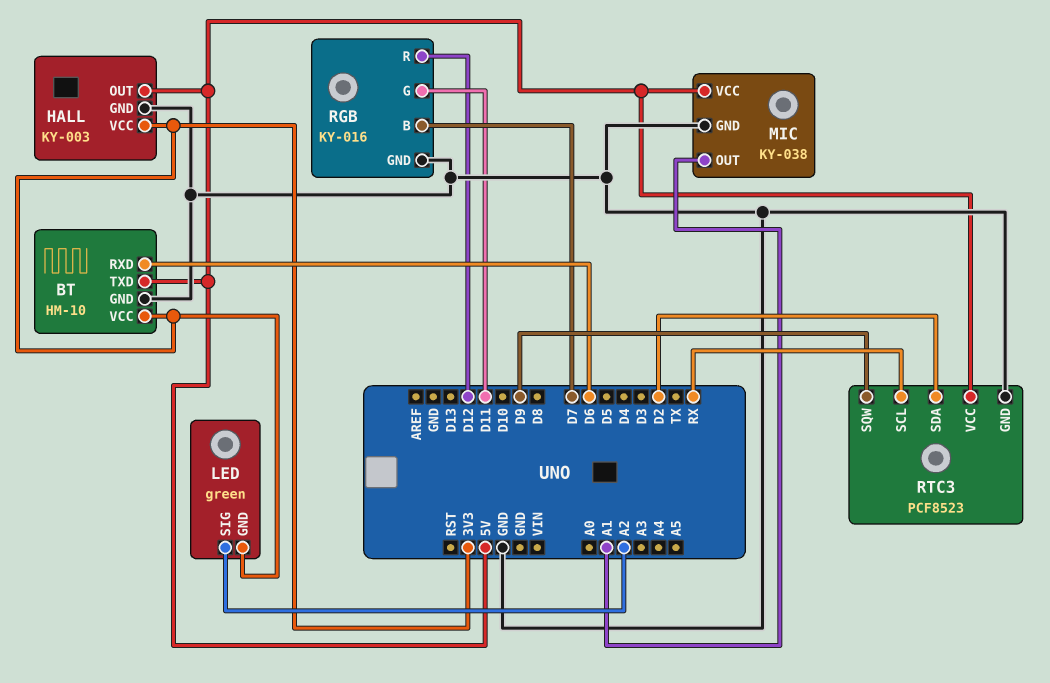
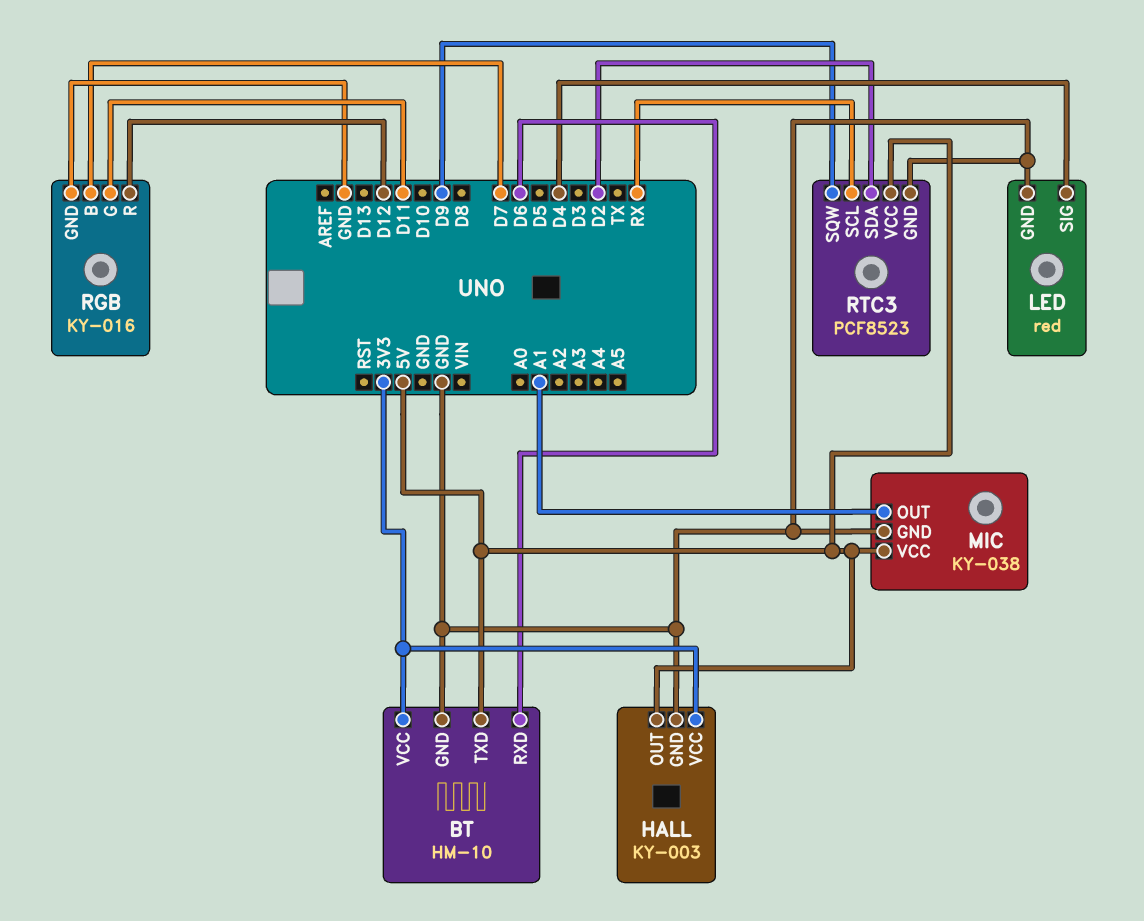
LED: green -> red
LED pin GND: 3V3 -> GND
LED pin SIG: A2 -> D4

